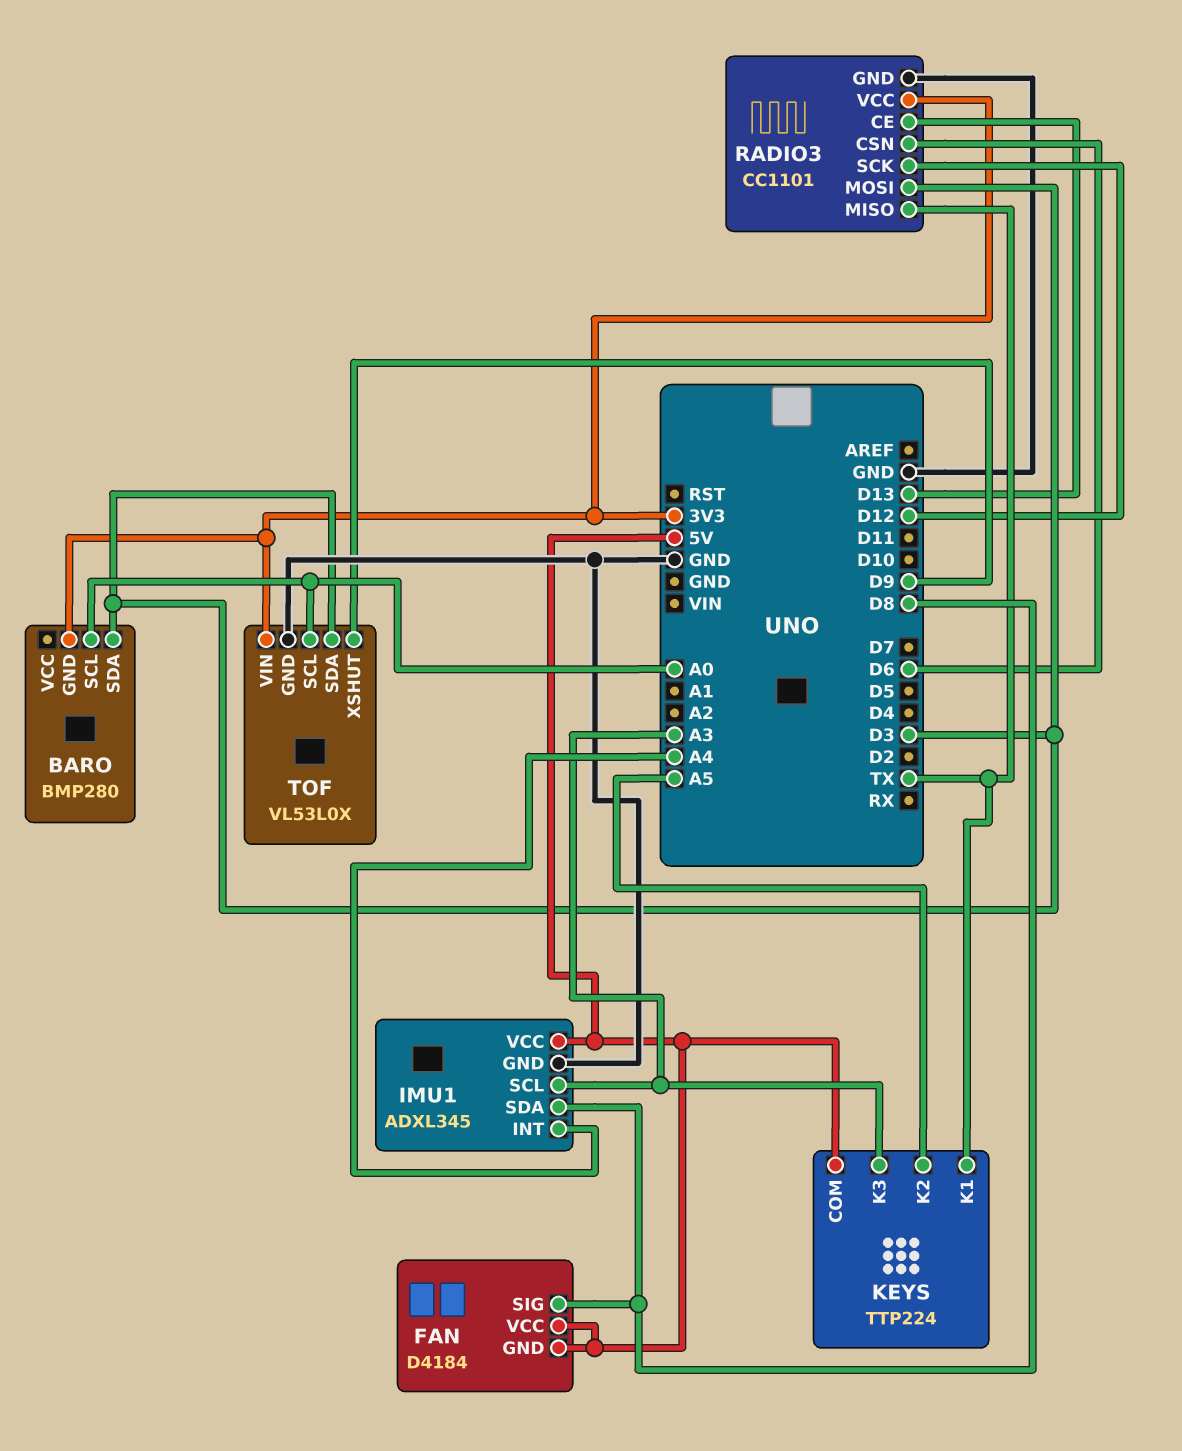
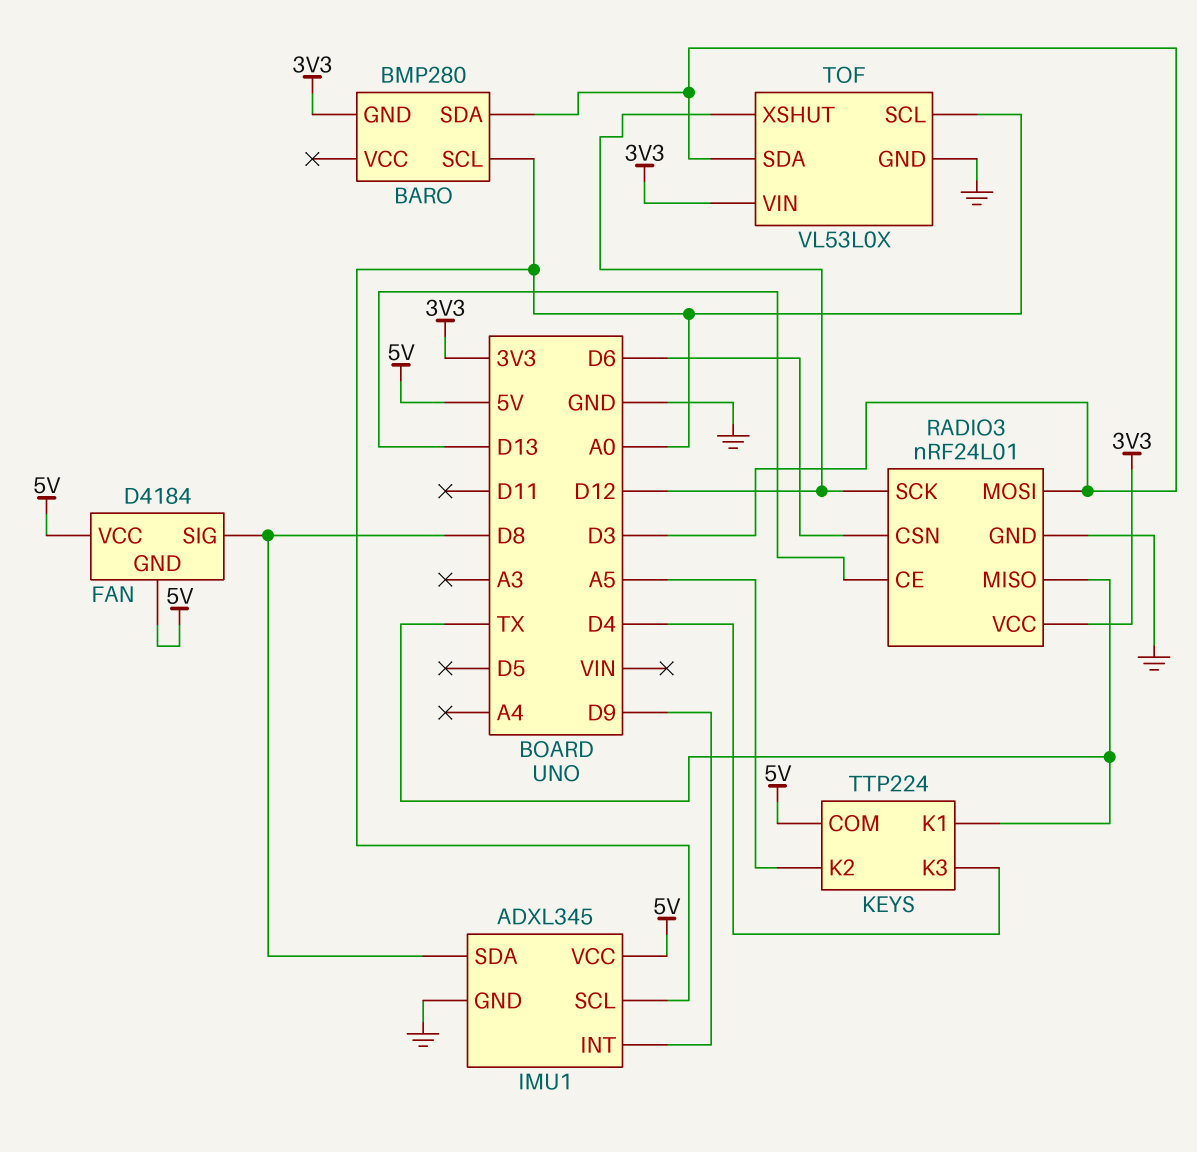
IMU1 pin INT: A4 -> D9
IMU1 pin SCL: A3 -> A0
KEYS pin K3: A3 -> D4
RADIO3: CC1101 -> nRF24L01
TOF pin XSHUT: D9 -> D12

